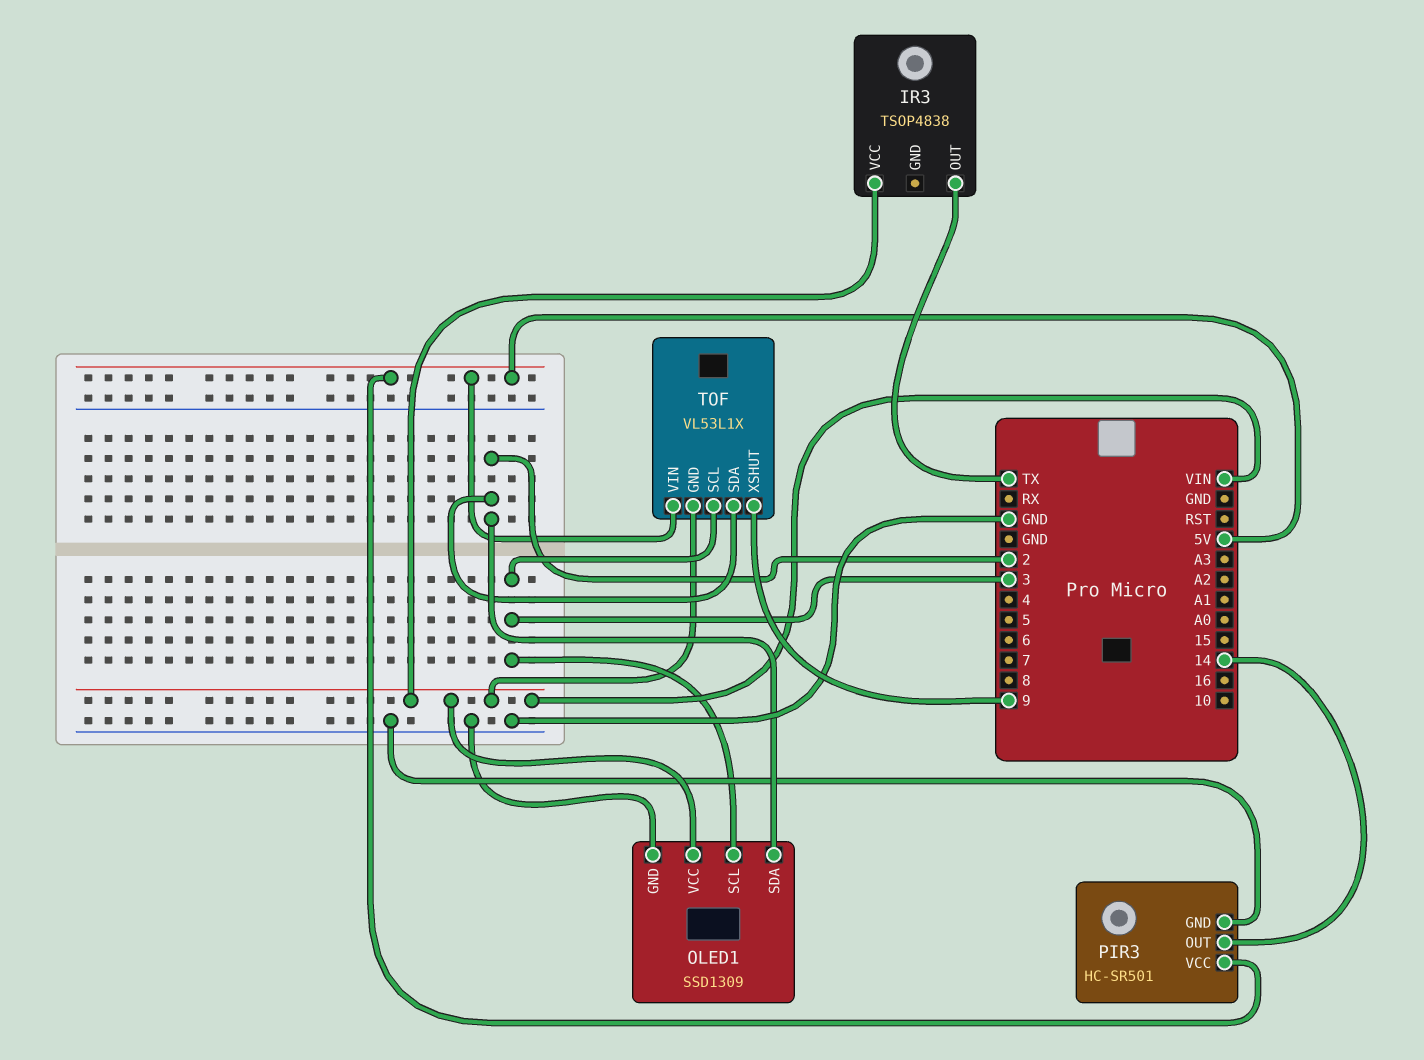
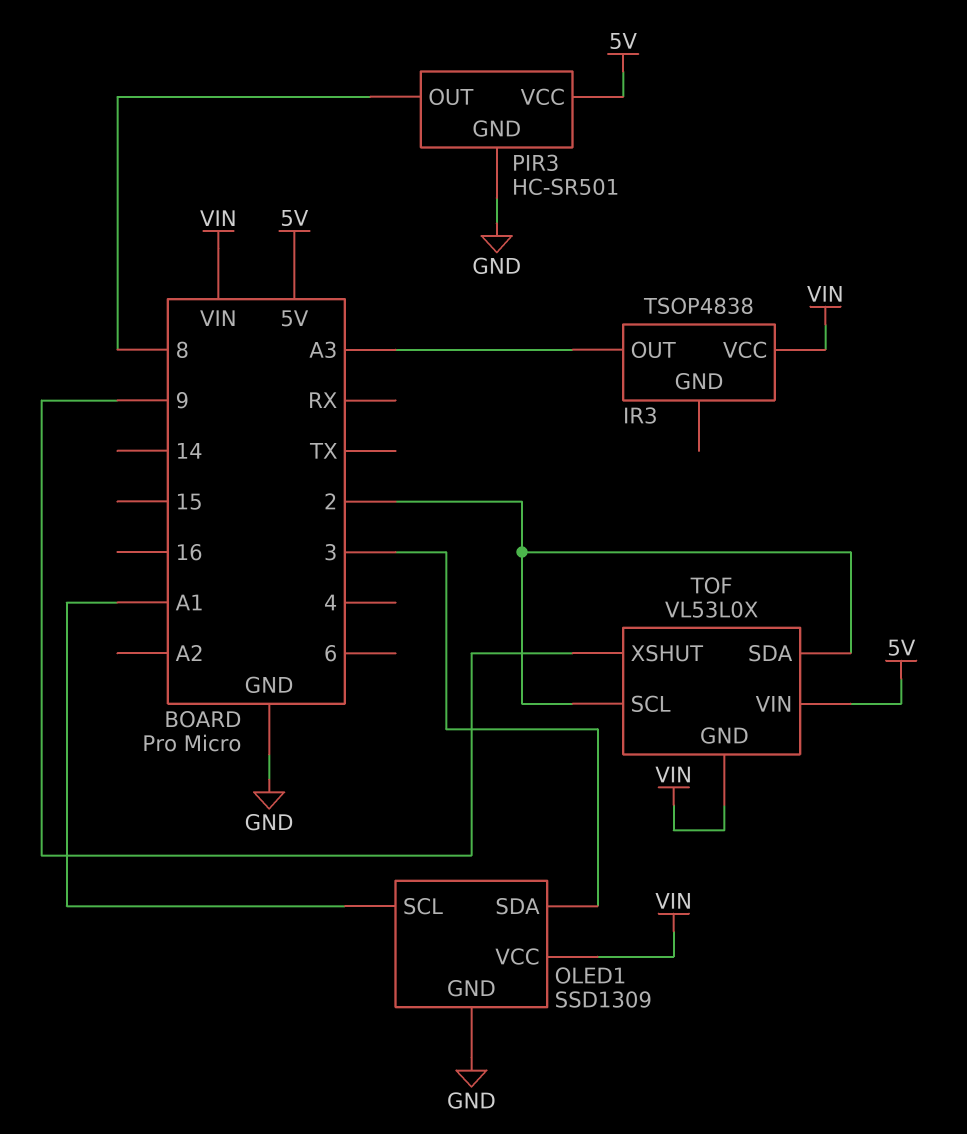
IR3 pin OUT: TX -> A3
OLED1 pin SCL: 3 -> A1
OLED1 pin SDA: 2 -> 3
PIR3 pin OUT: 14 -> 8
TOF: VL53L1X -> VL53L0X
TOF pin SCL: 3 -> 2

